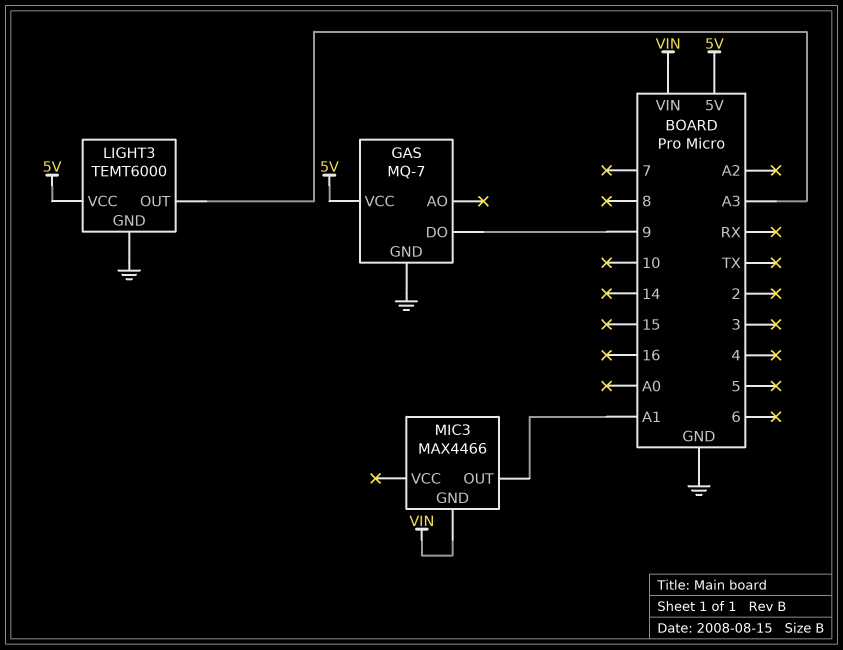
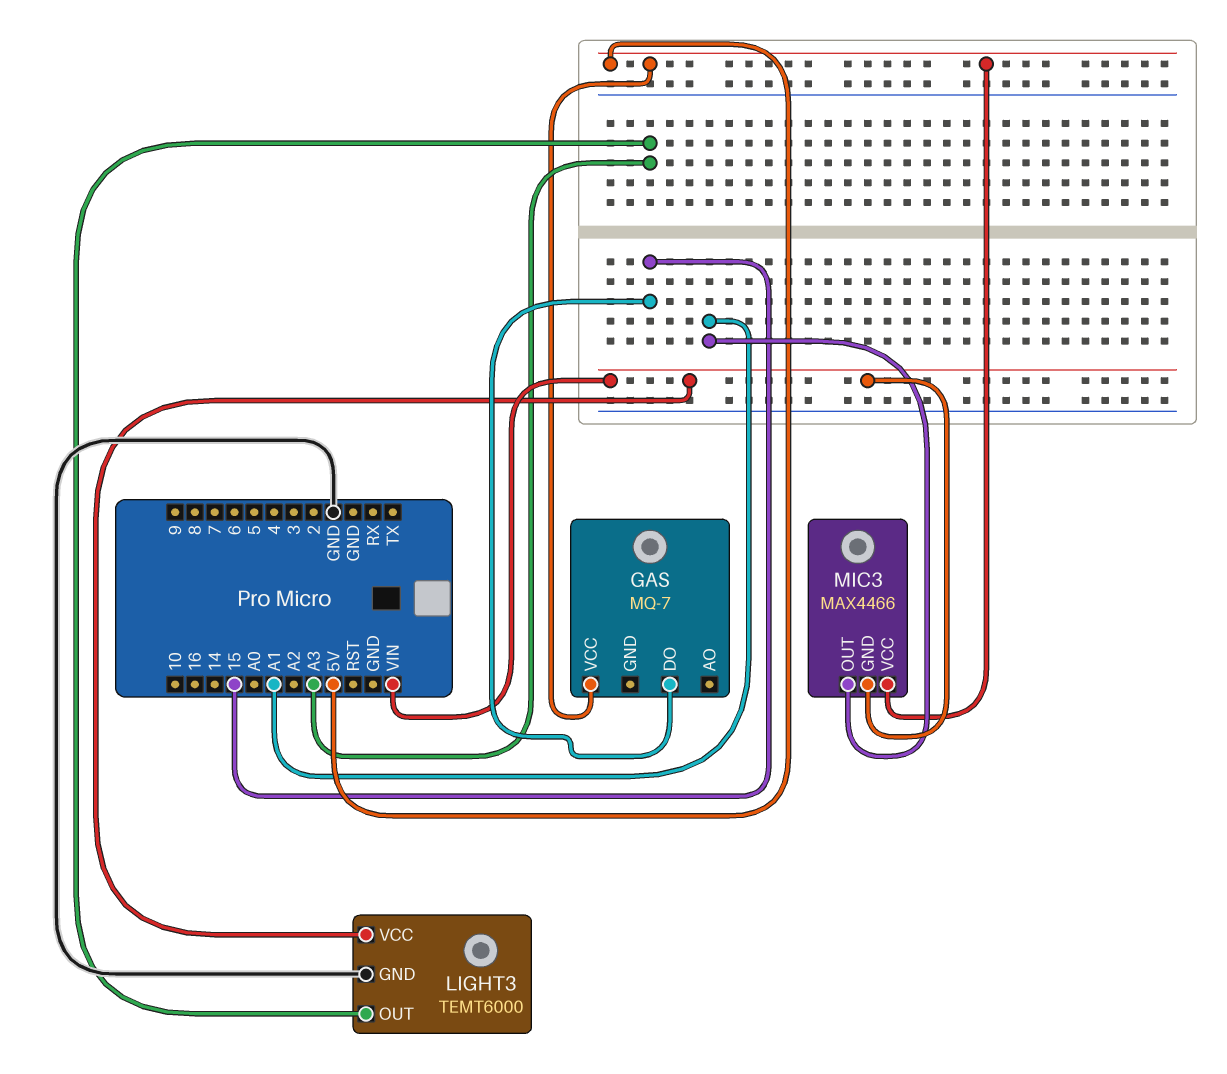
GAS pin DO: 9 -> 15
GAS pin GND: GND -> none
LIGHT3 pin VCC: 5V -> VIN
MIC3 pin VCC: none -> 5V

